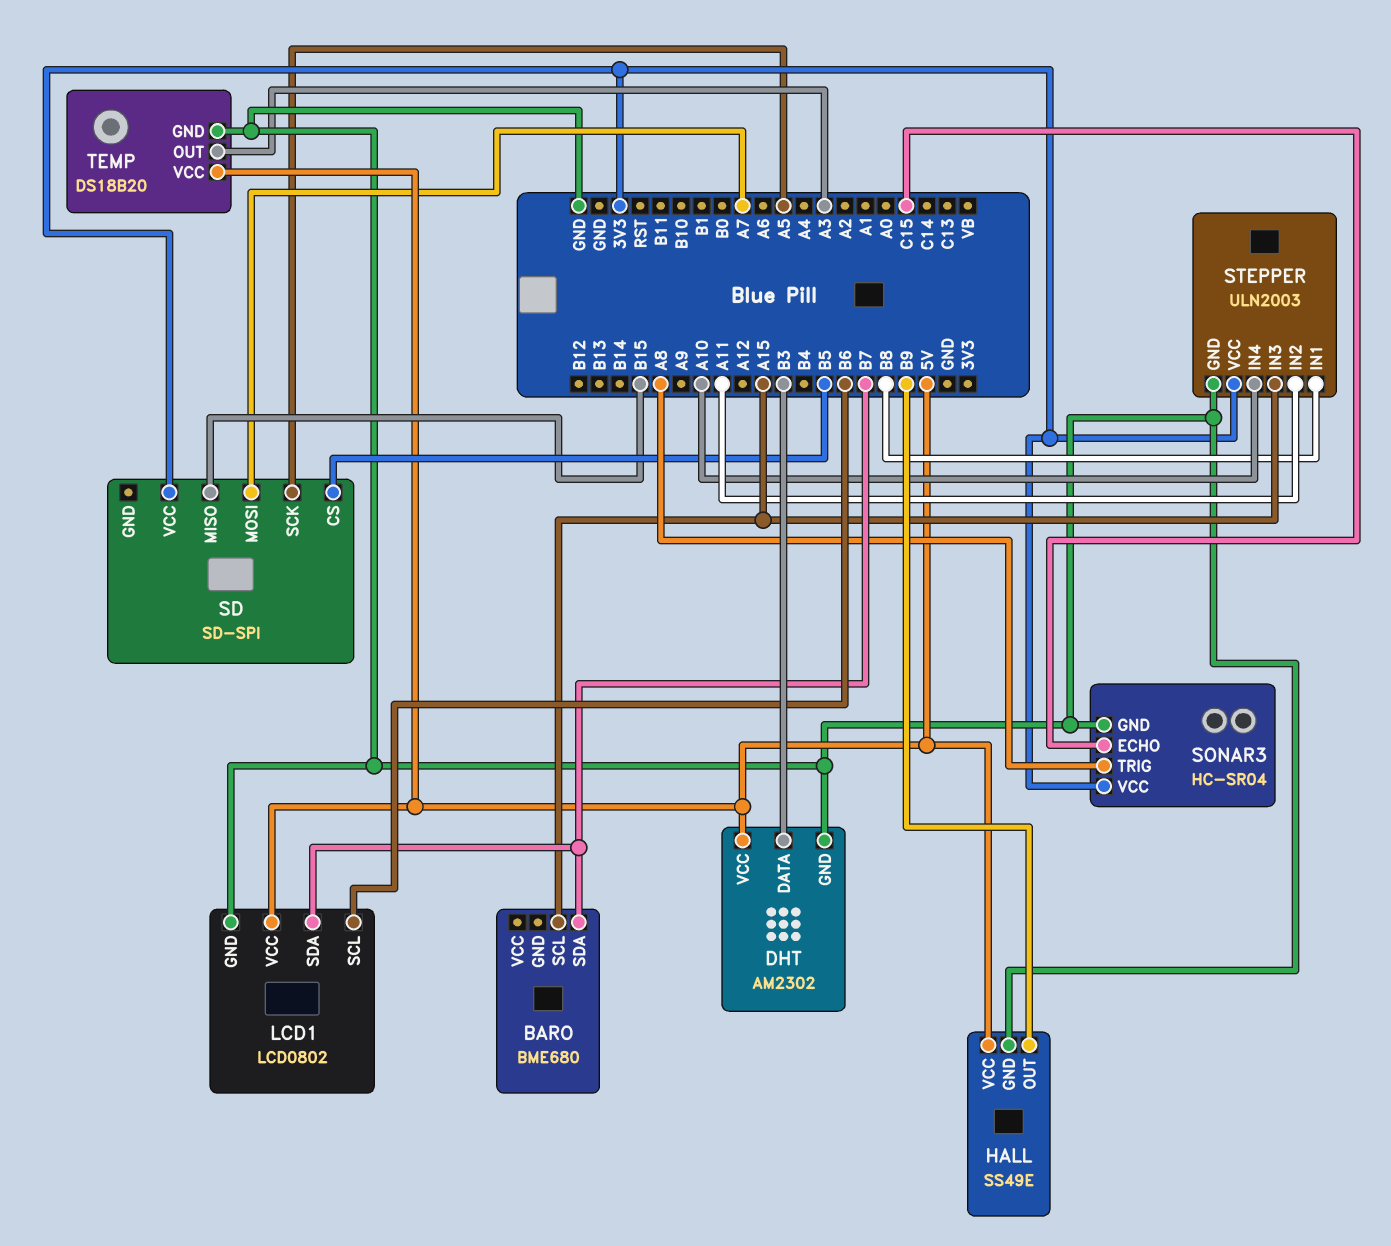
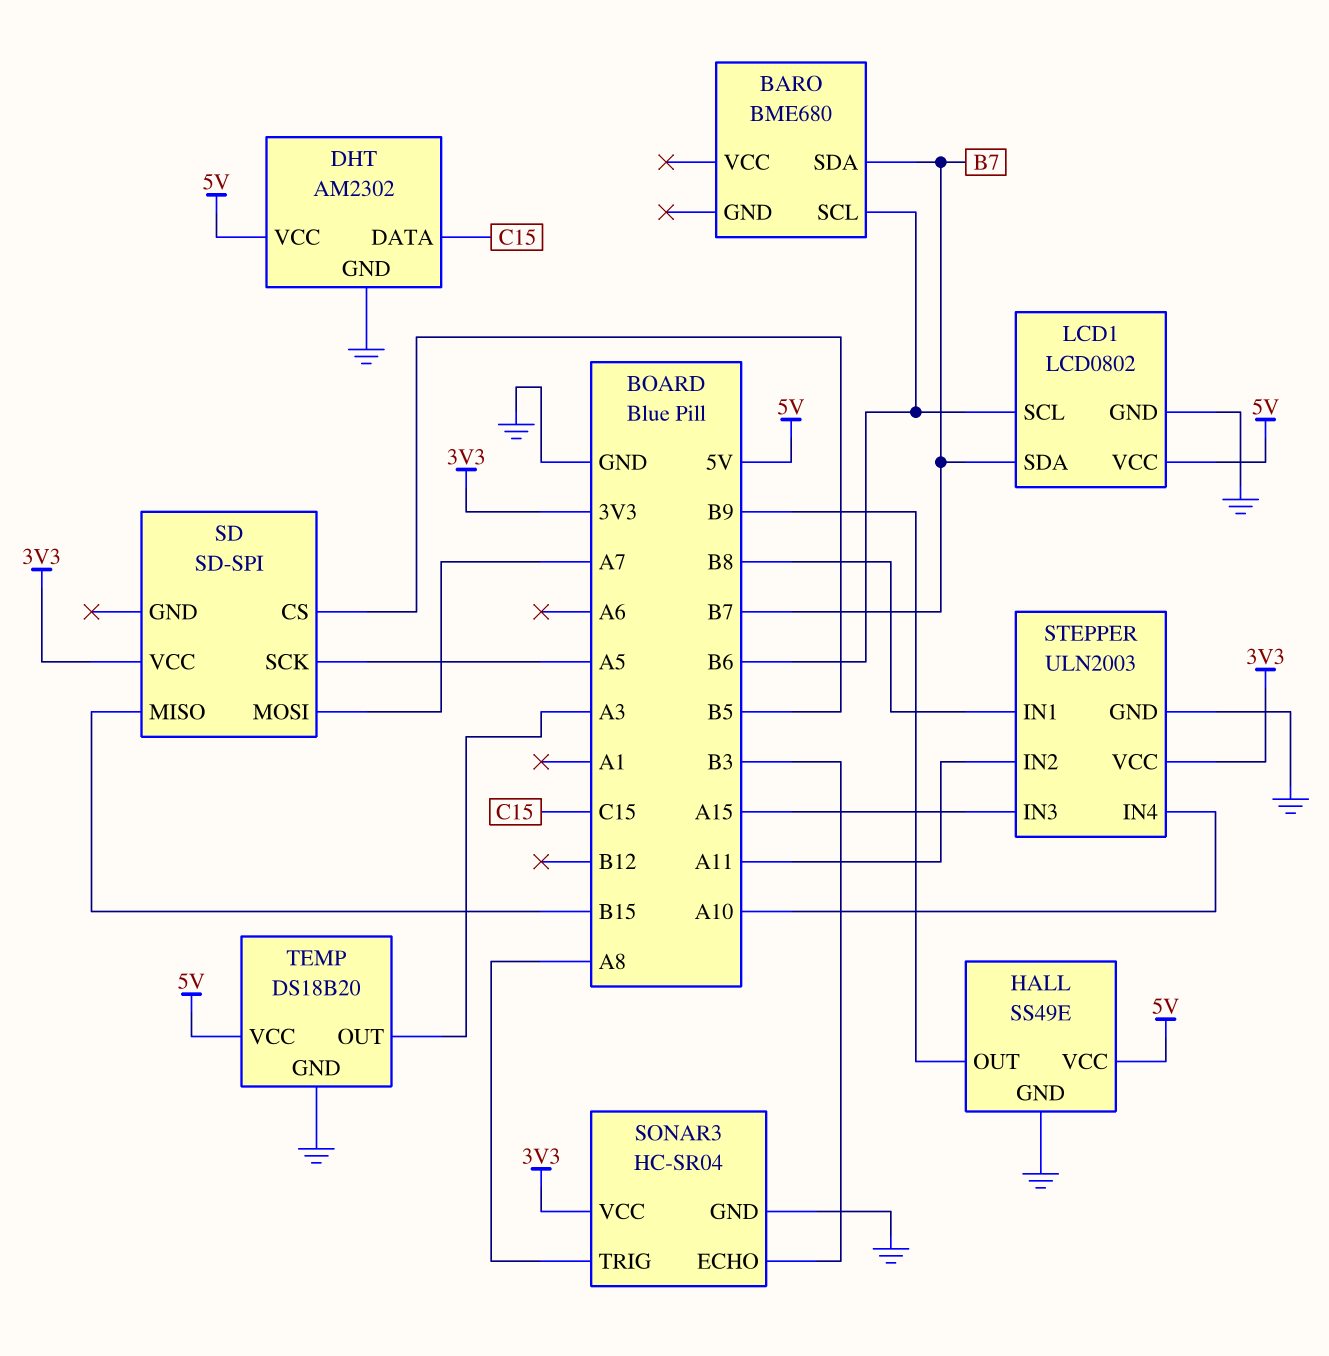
BARO pin SCL: A15 -> B6
DHT pin DATA: B3 -> C15
SONAR3 pin ECHO: C15 -> B3

